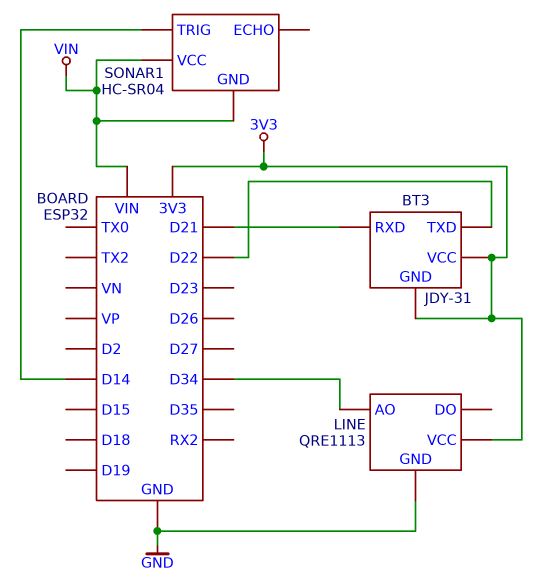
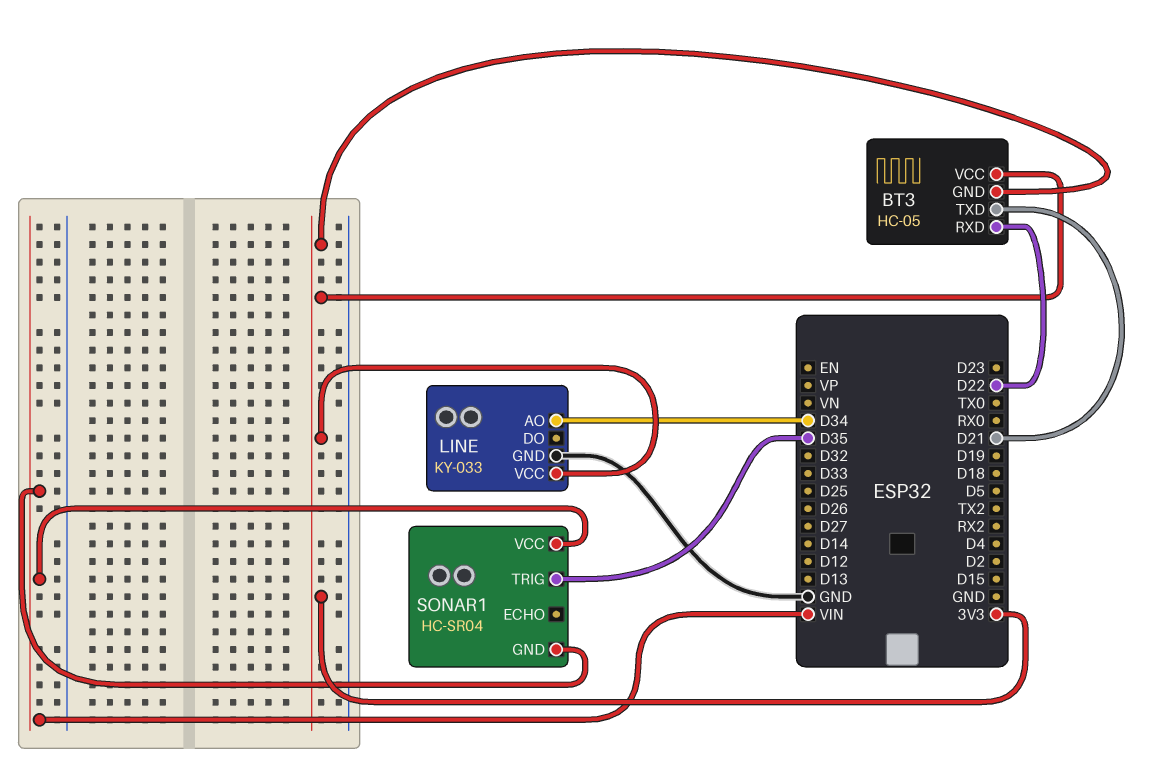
BT3: JDY-31 -> HC-05
BT3 pin RXD: D21 -> D22
BT3 pin TXD: D22 -> D21
LINE: QRE1113 -> KY-033
SONAR1 pin TRIG: D14 -> D35

